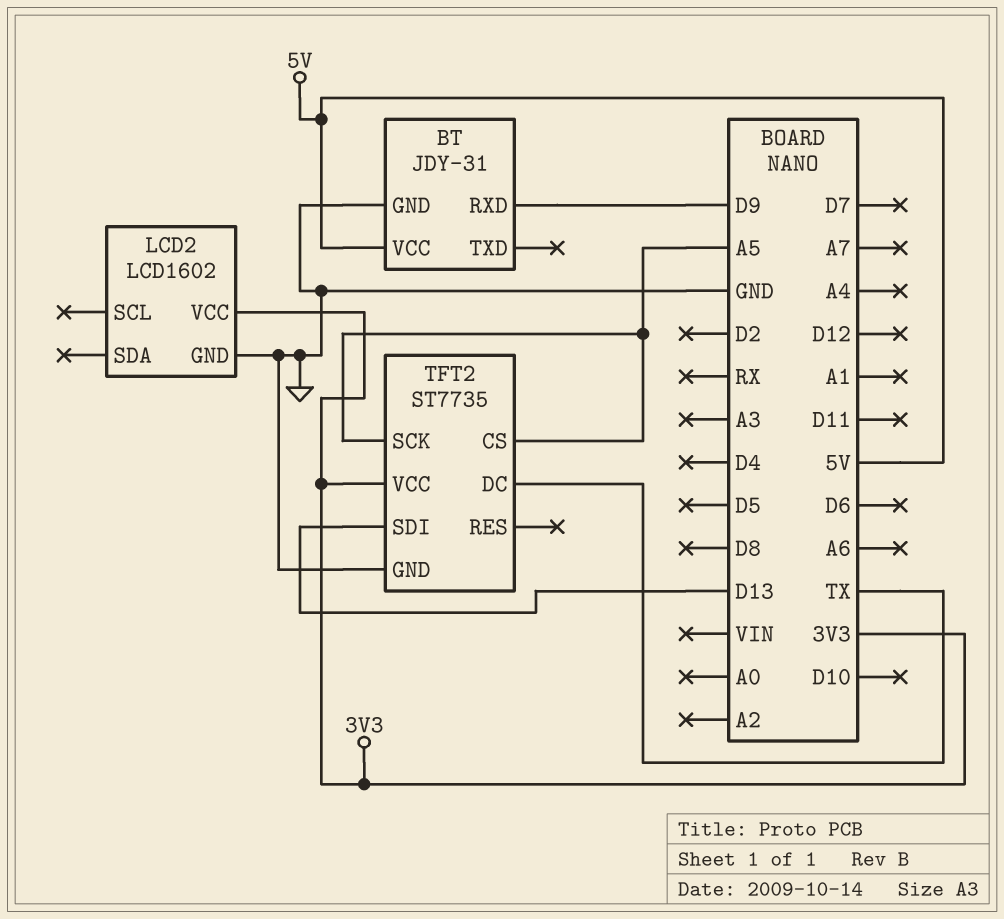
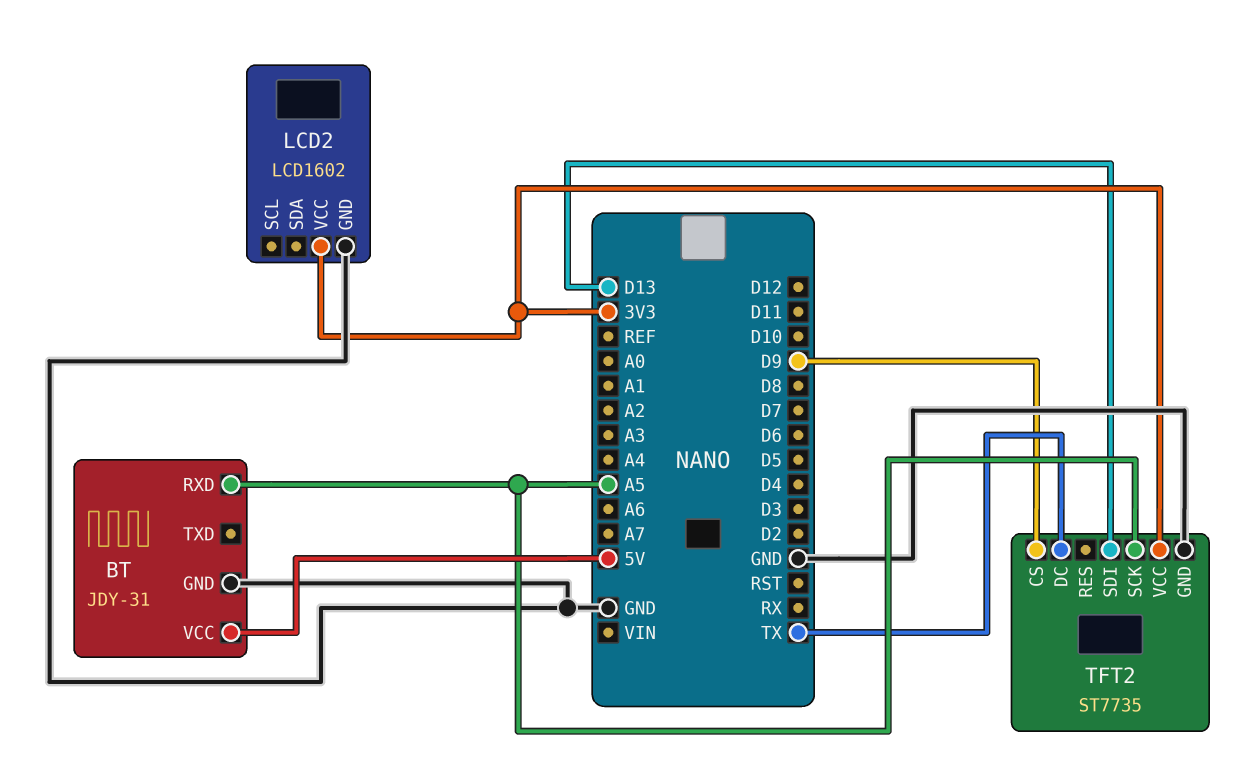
BT pin RXD: D9 -> A5
TFT2 pin CS: A5 -> D9

